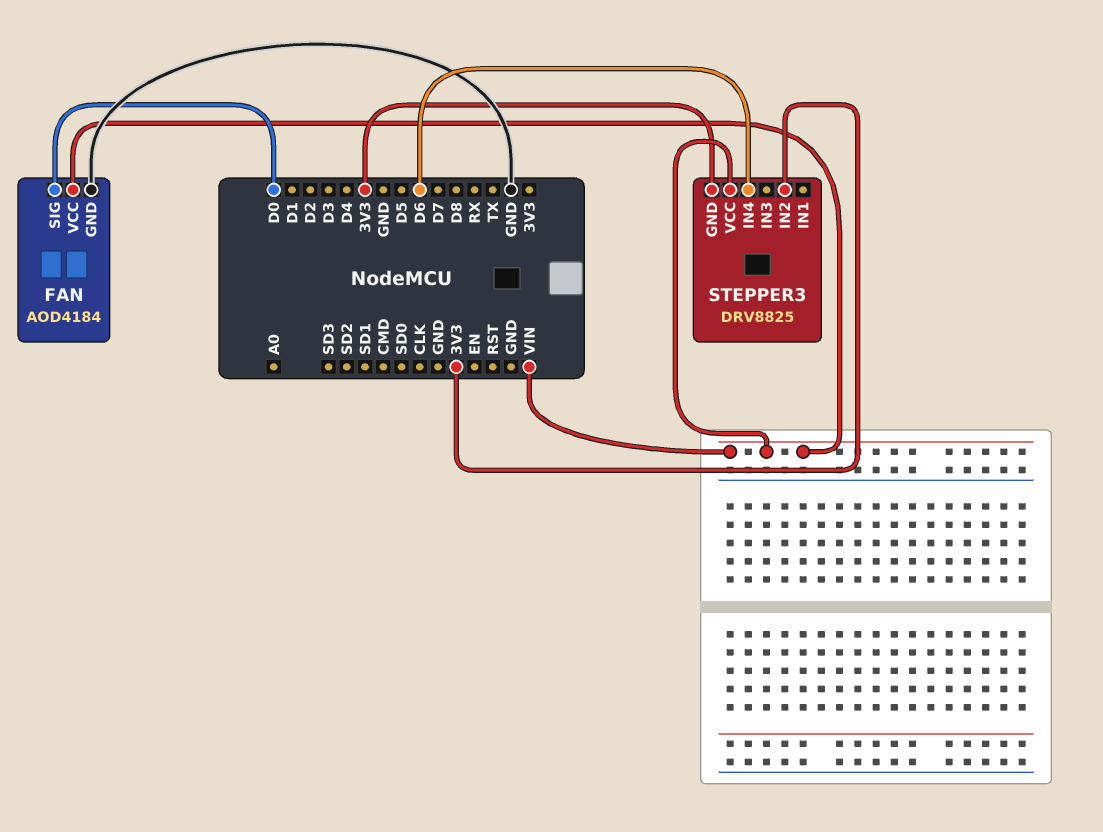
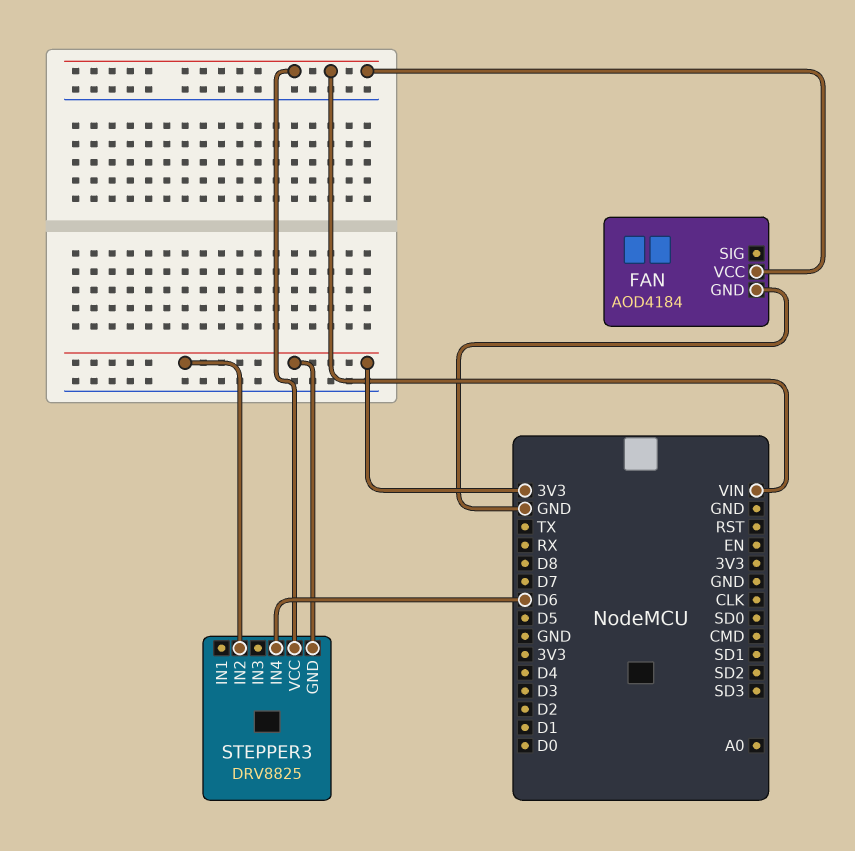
FAN pin SIG: D0 -> none

